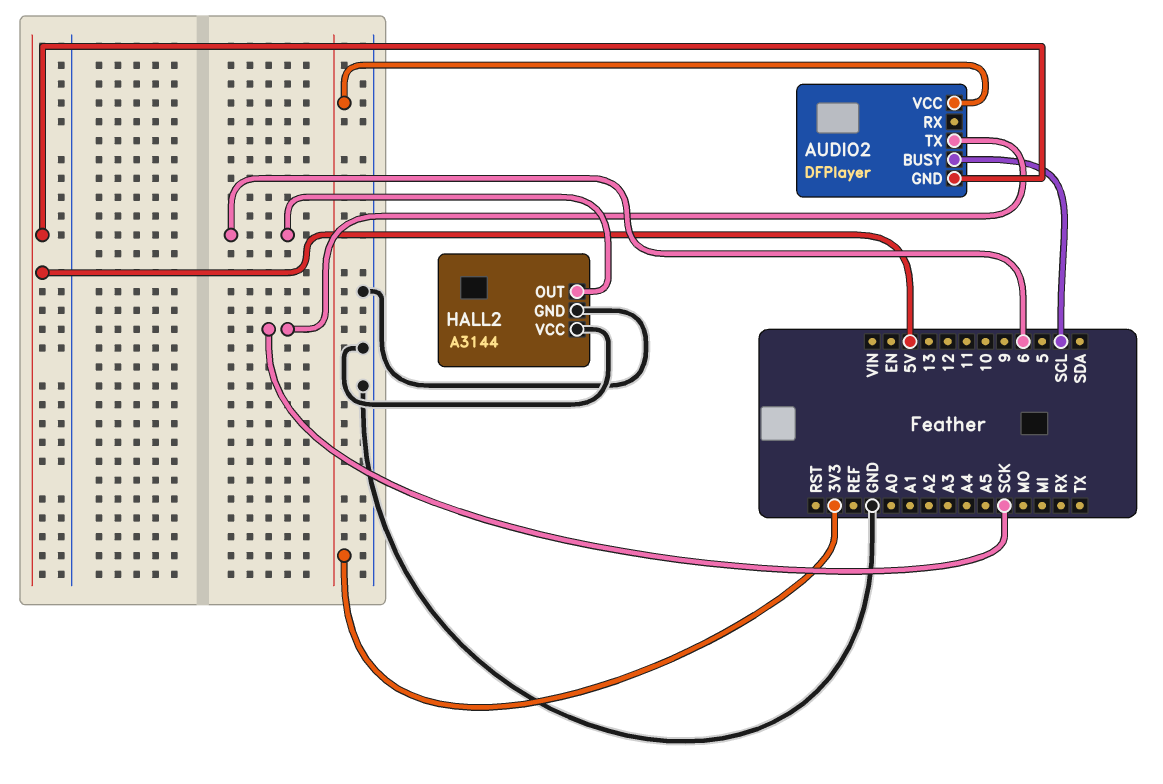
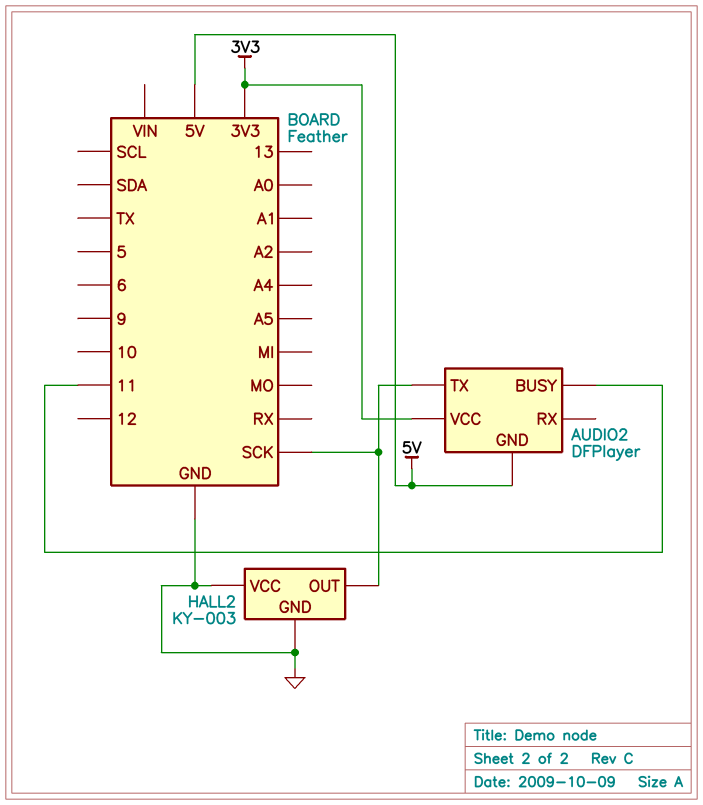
AUDIO2 pin BUSY: SCL -> 11
HALL2: A3144 -> KY-003
HALL2 pin OUT: 6 -> SCK

